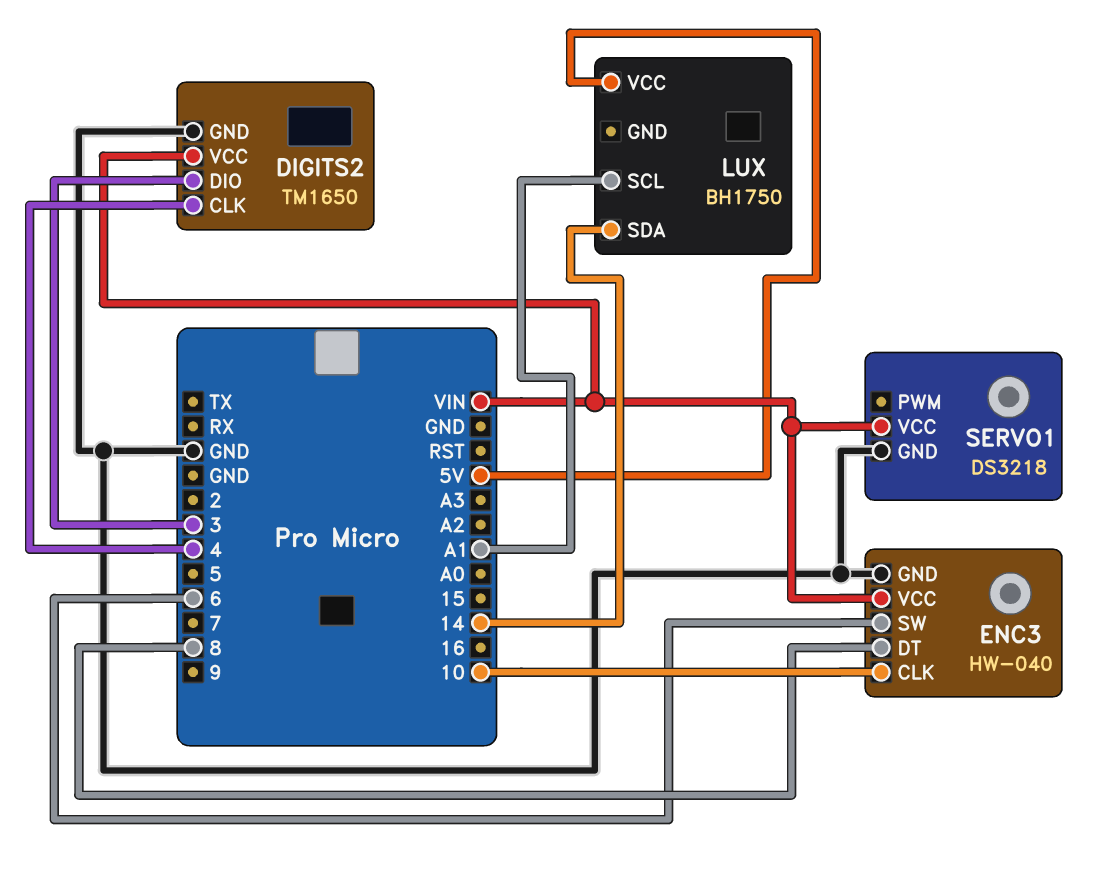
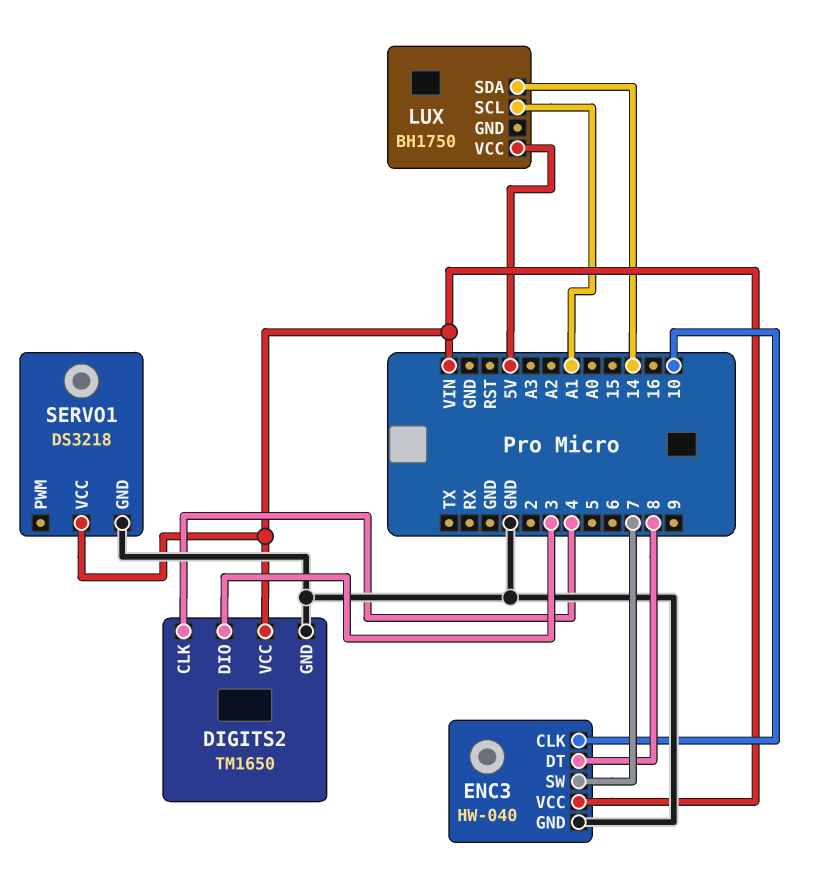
ENC3 pin SW: 6 -> 7

